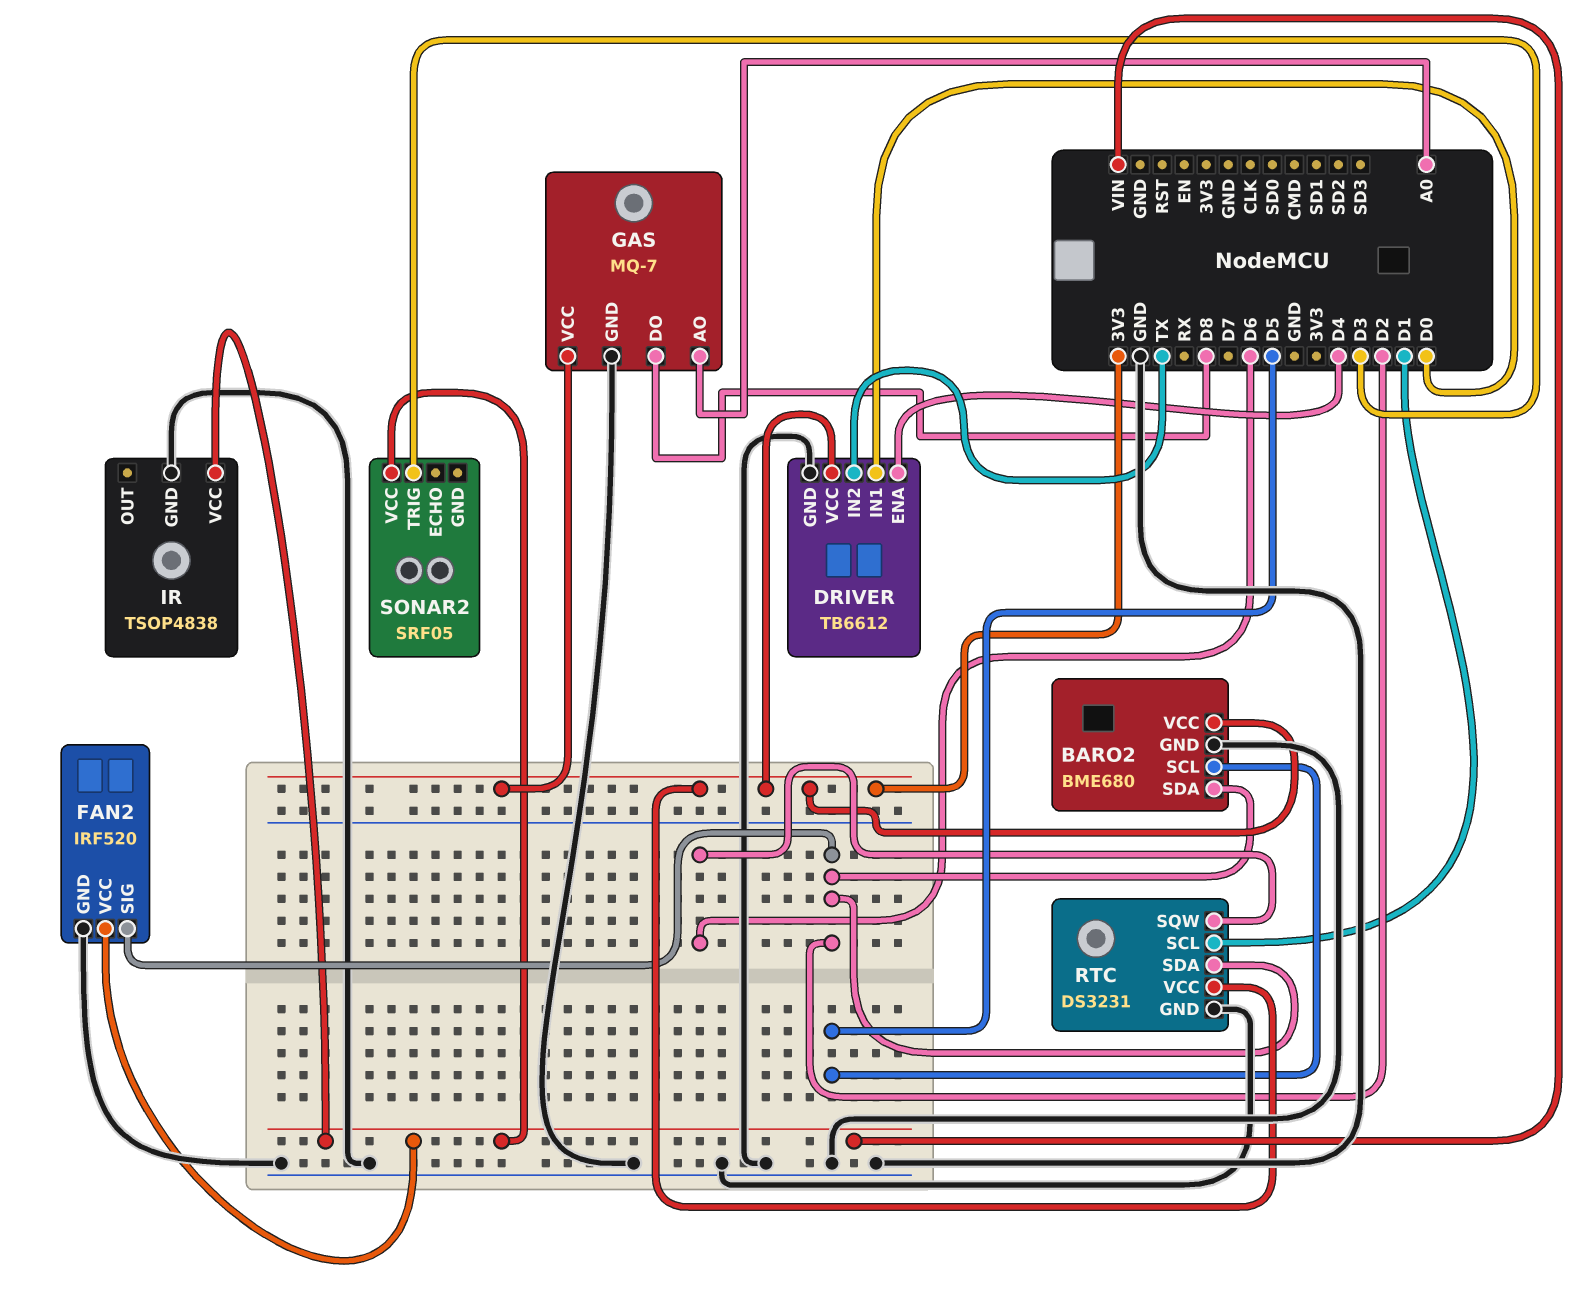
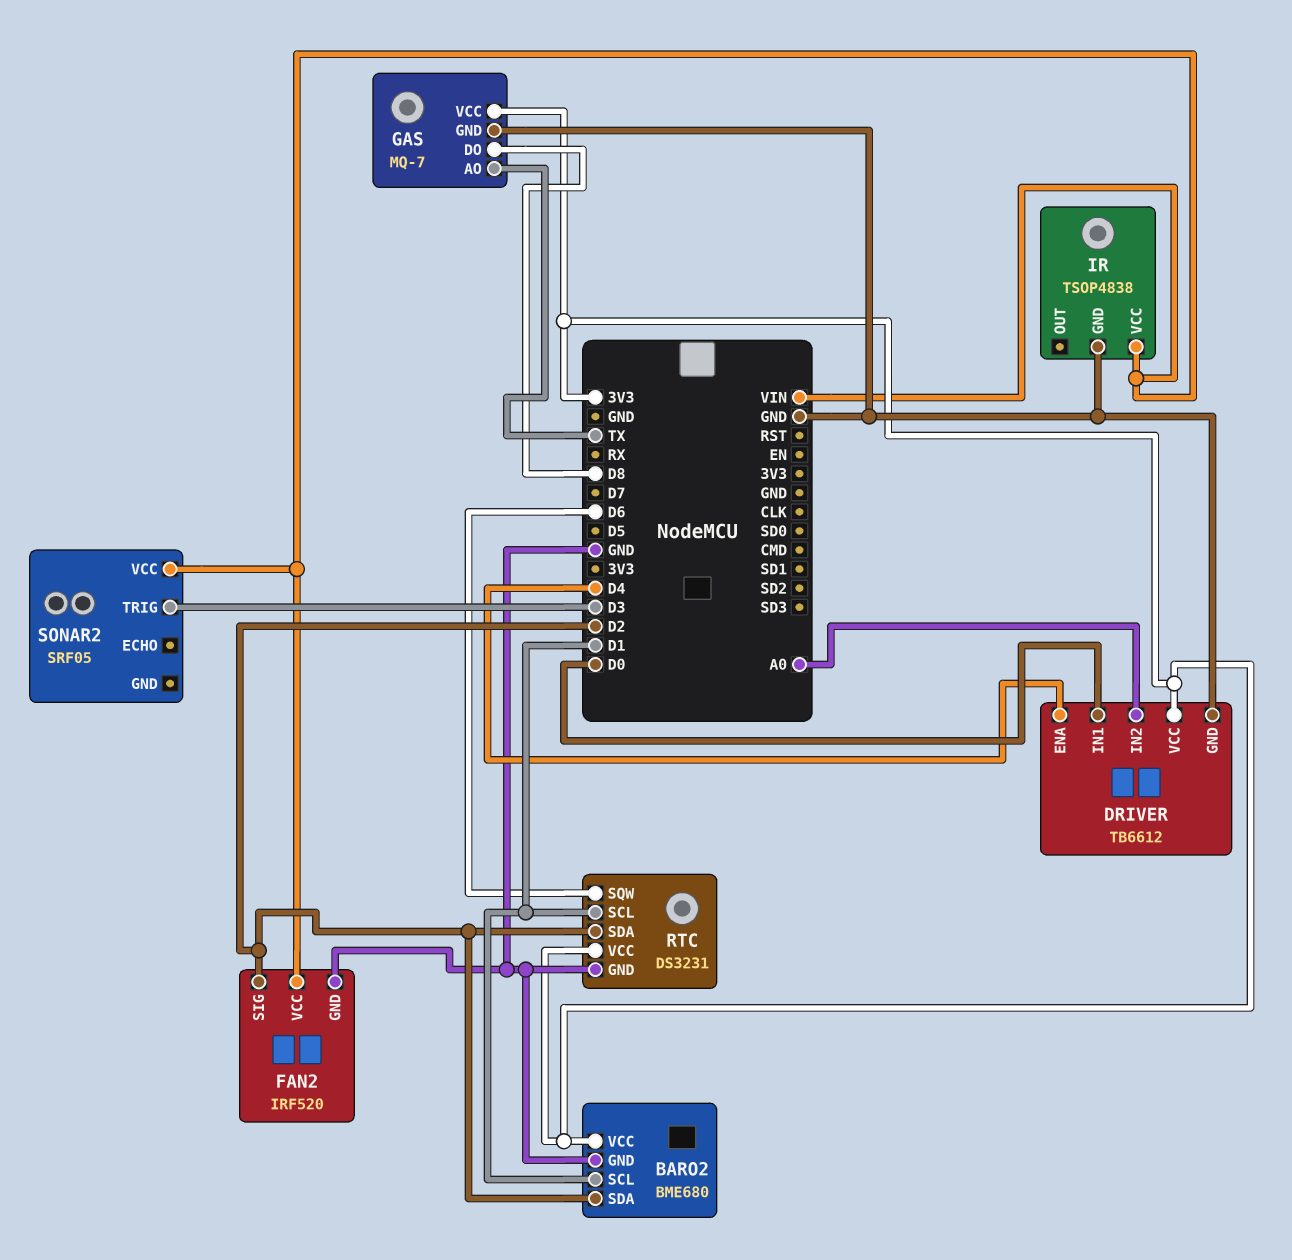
BARO2 pin SCL: D5 -> D1
DRIVER pin IN2: TX -> A0
GAS pin AO: A0 -> TX

